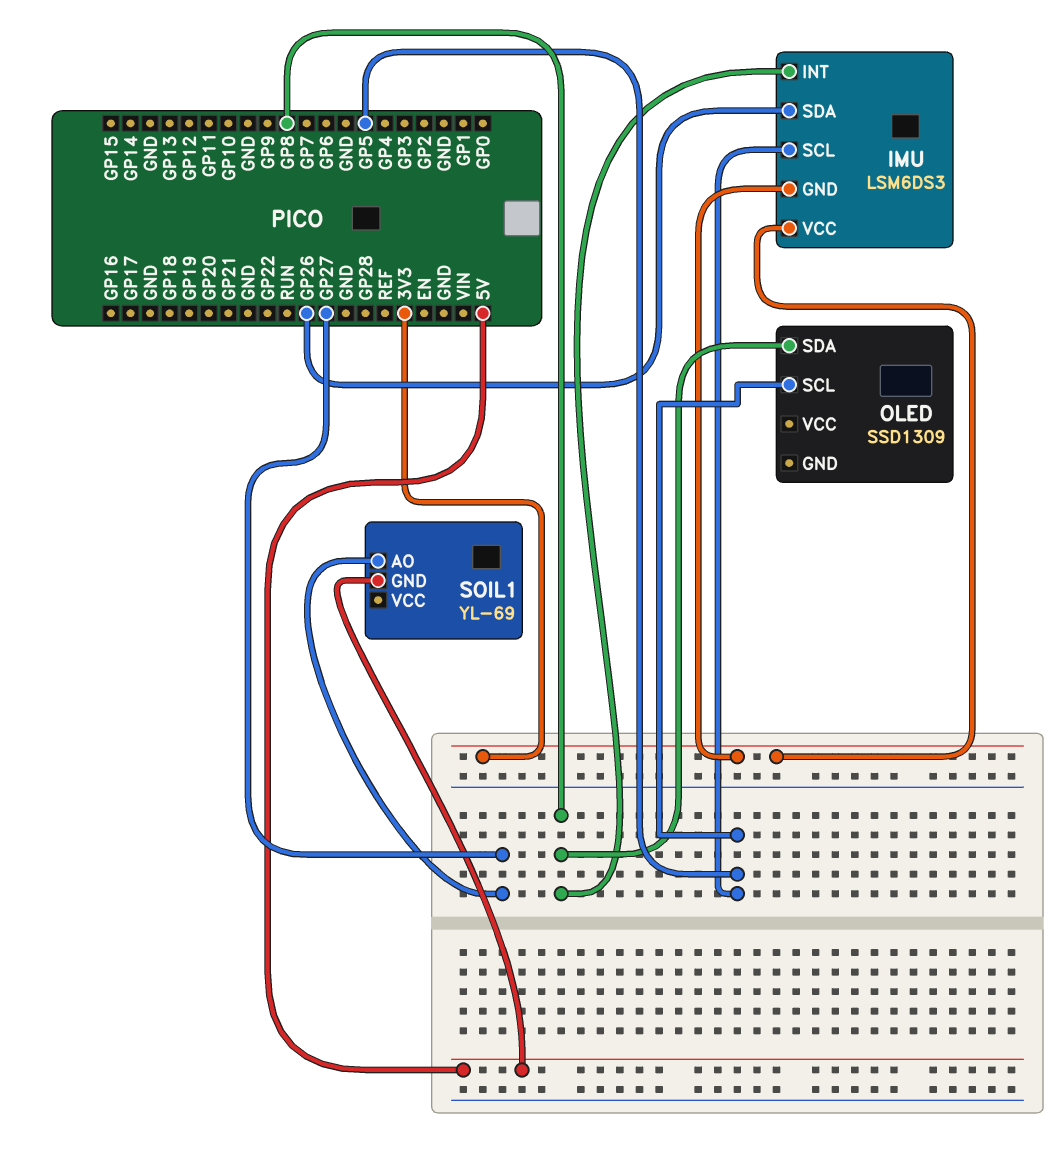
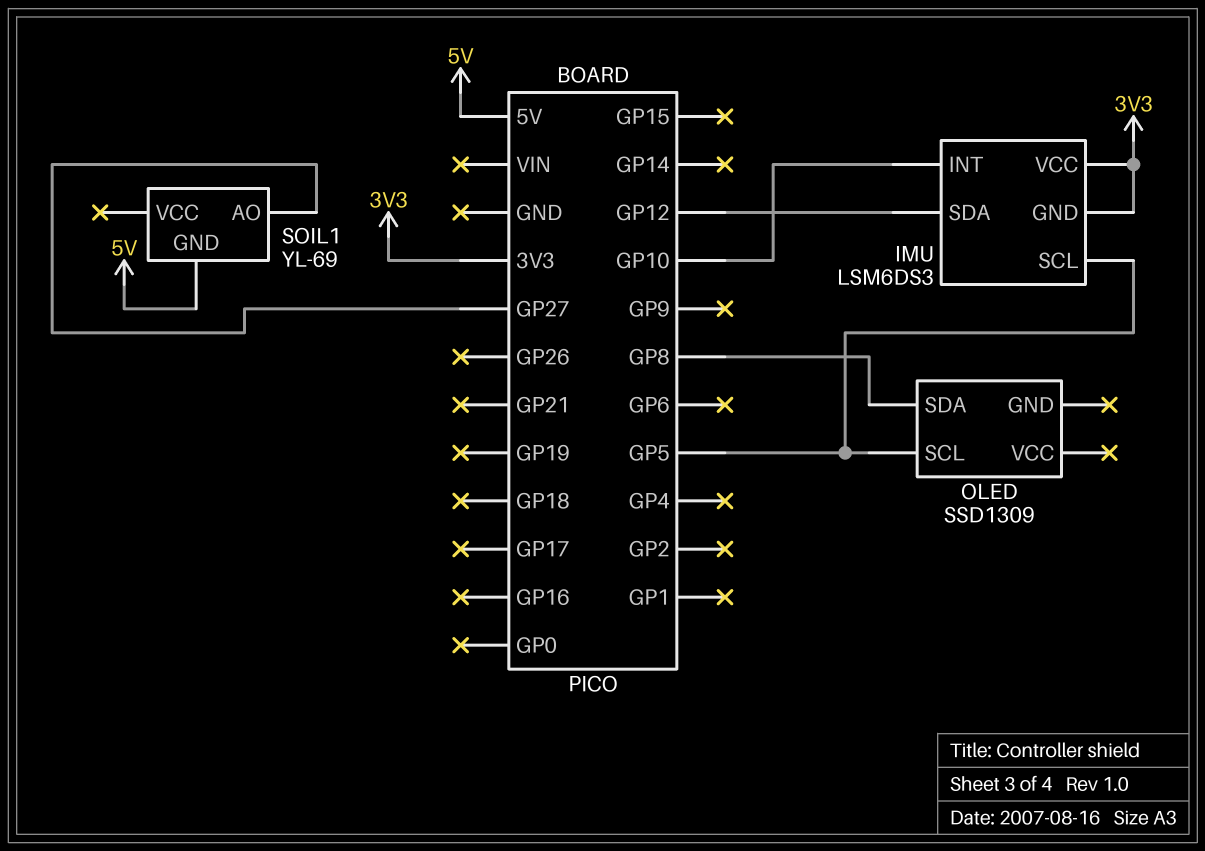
IMU pin INT: GP8 -> GP10
IMU pin SDA: GP26 -> GP12

